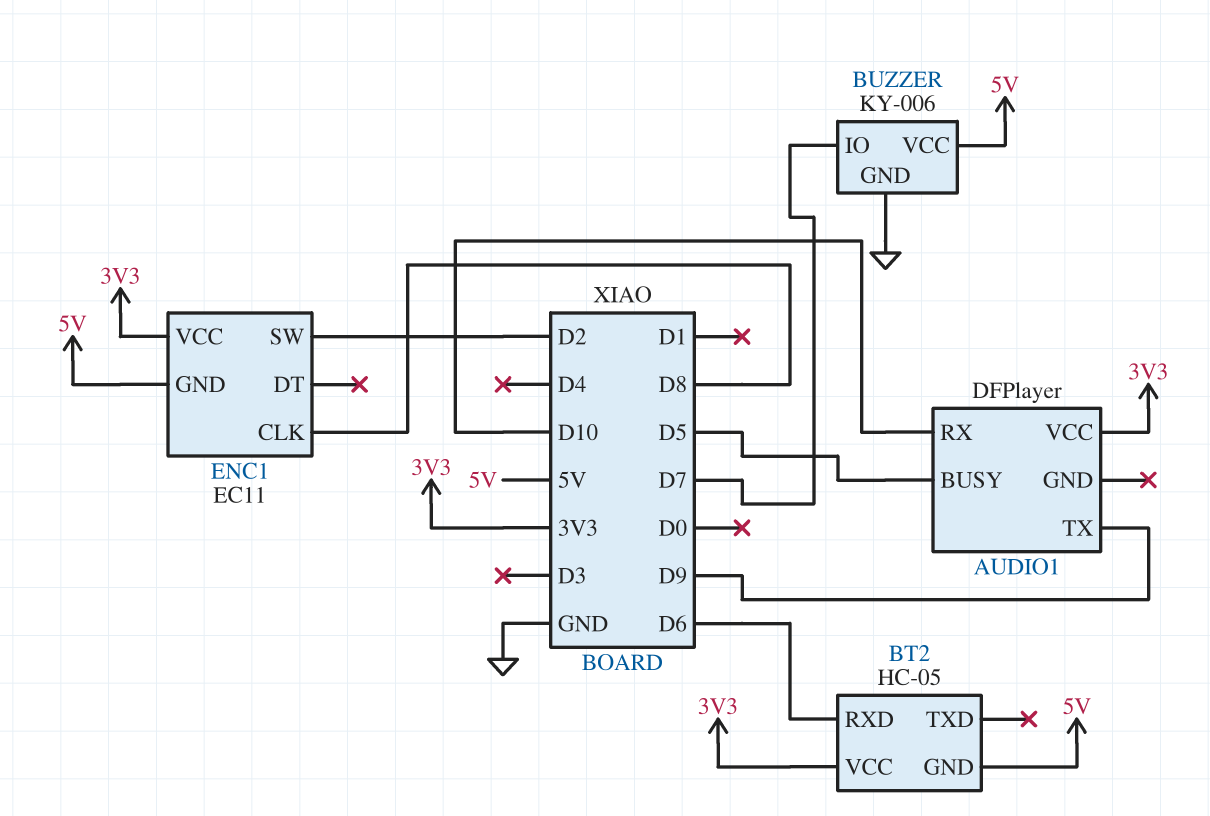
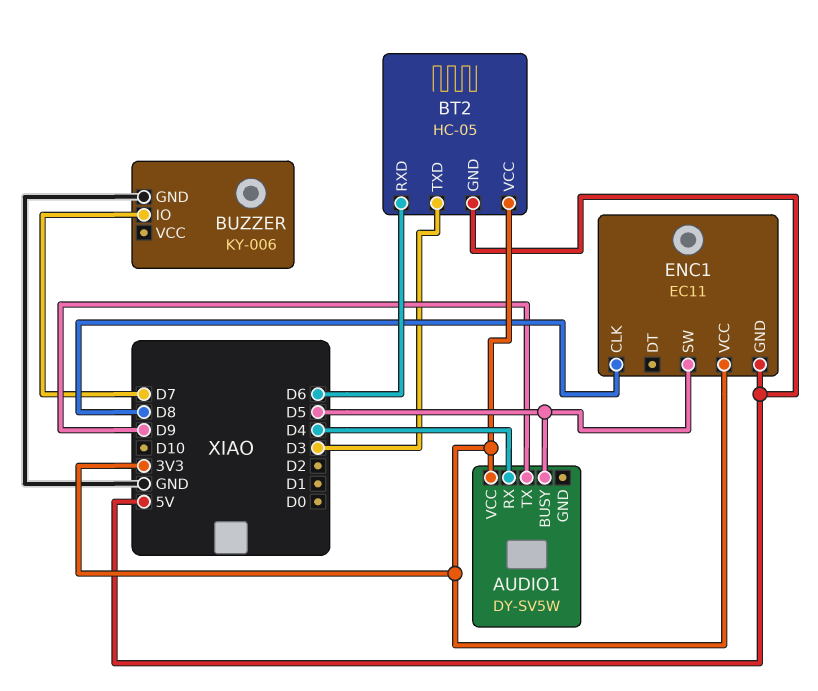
AUDIO1: DFPlayer -> DY-SV5W
AUDIO1 pin RX: D10 -> D4
BT2 pin TXD: none -> D3
BUZZER pin VCC: 5V -> none
ENC1 pin SW: D2 -> D5

